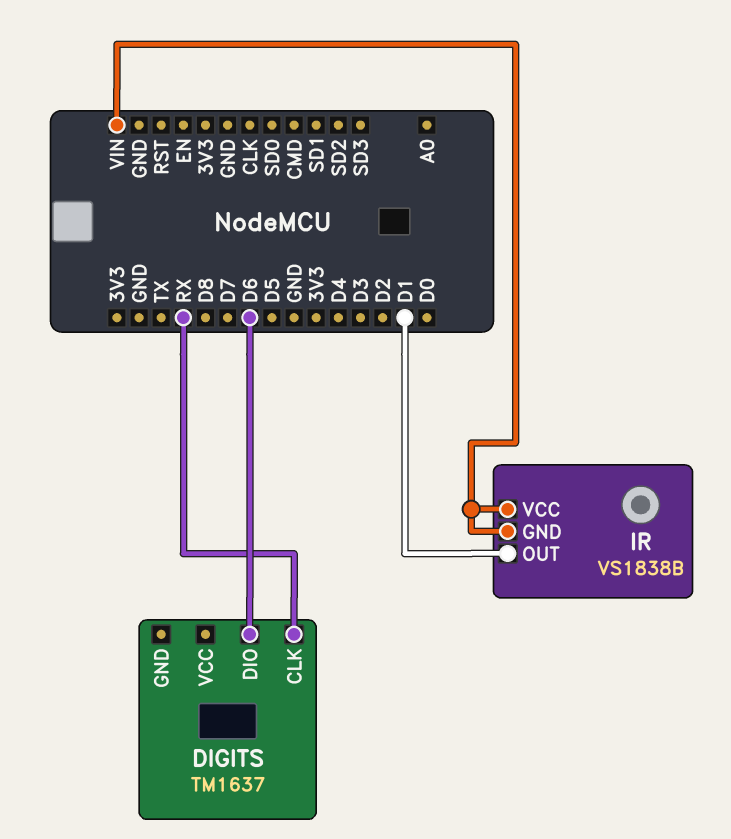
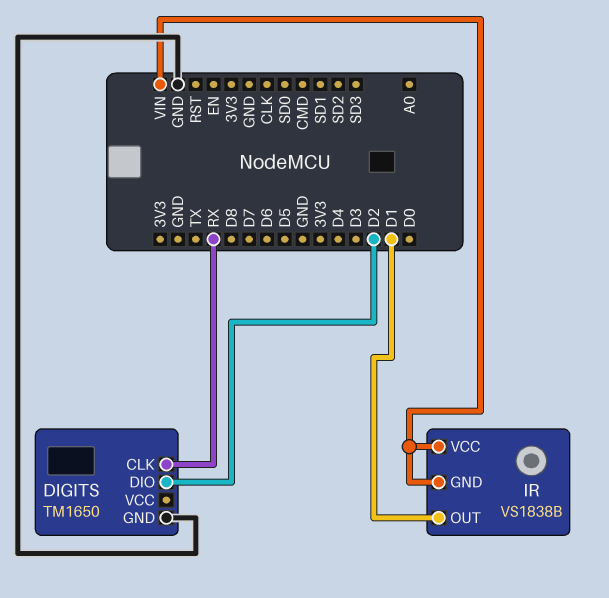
DIGITS: TM1637 -> TM1650
DIGITS pin DIO: D6 -> D2
DIGITS pin GND: none -> GND

